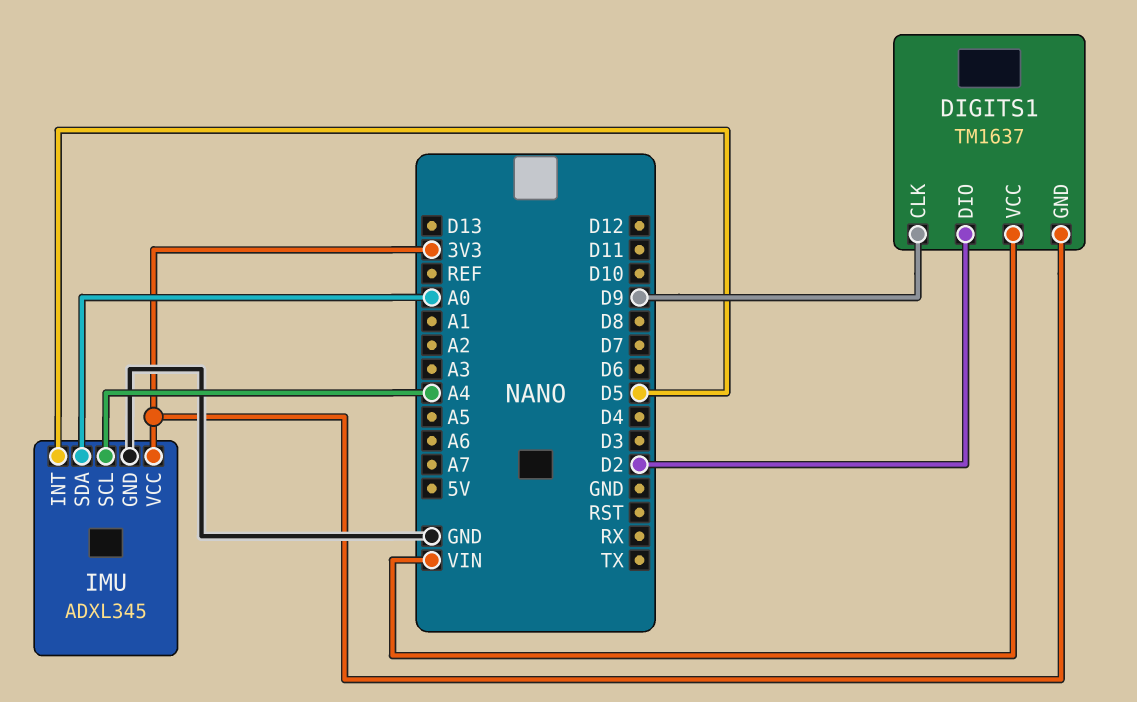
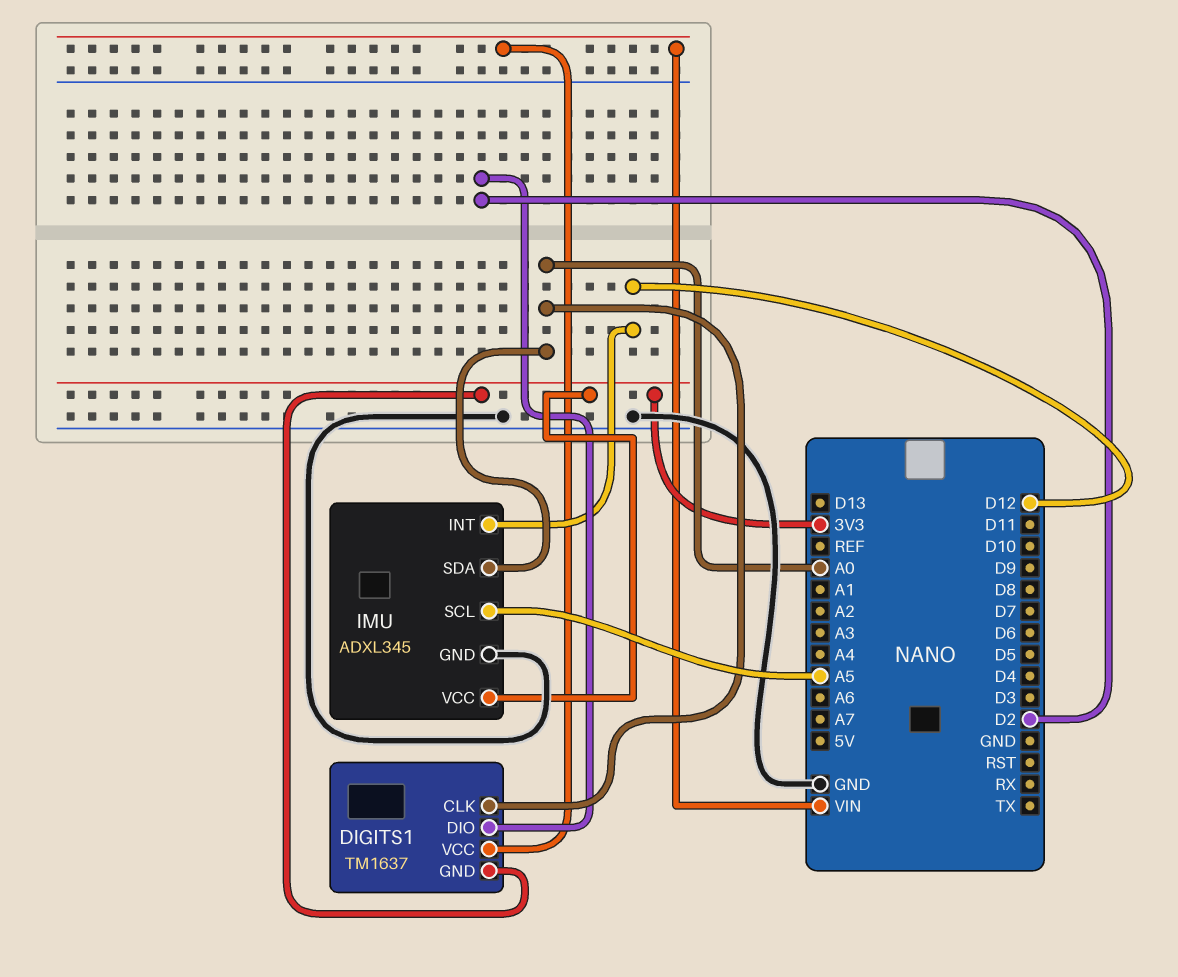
DIGITS1 pin CLK: D9 -> A0
IMU pin INT: D5 -> D12
IMU pin SCL: A4 -> A5

